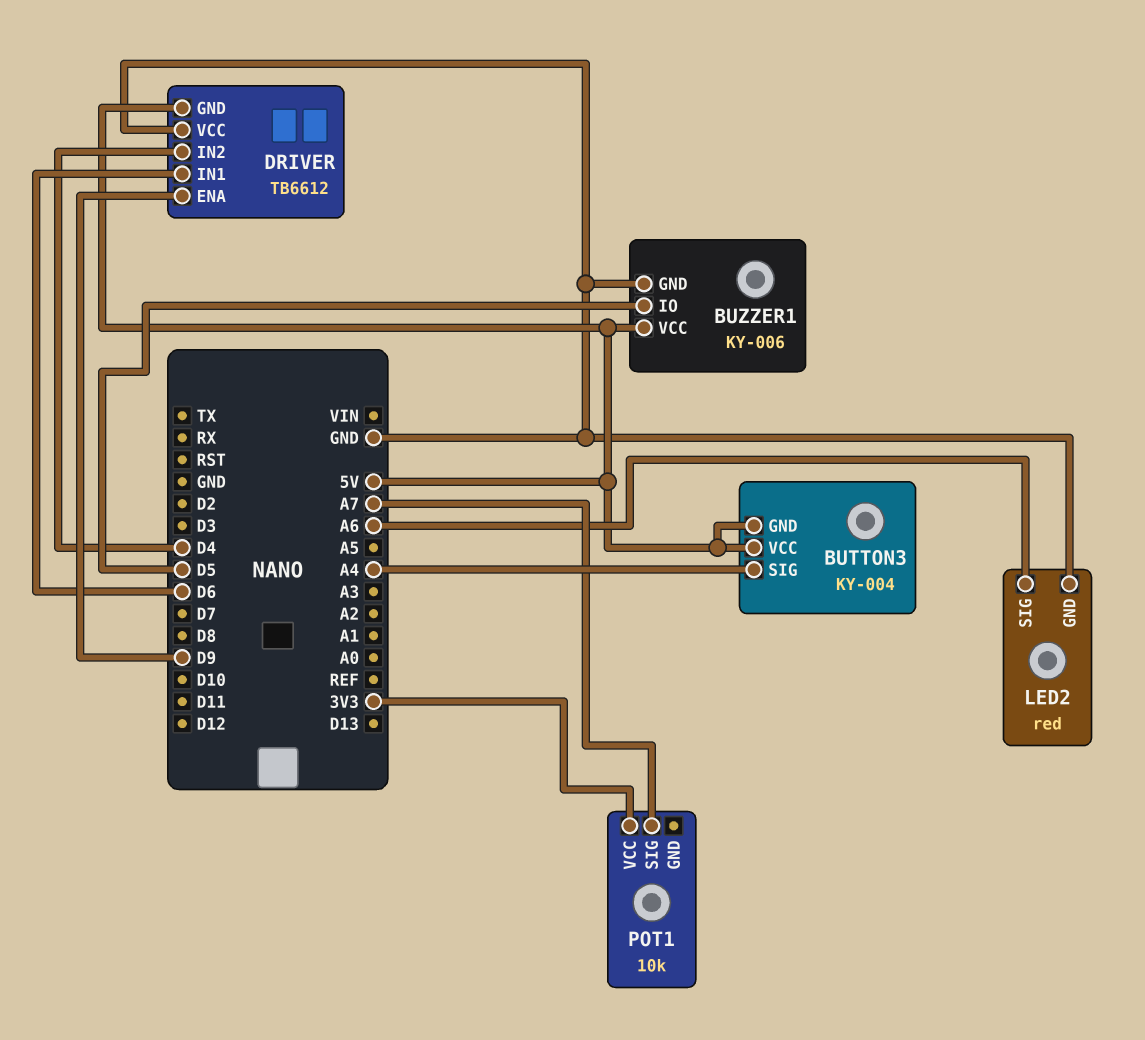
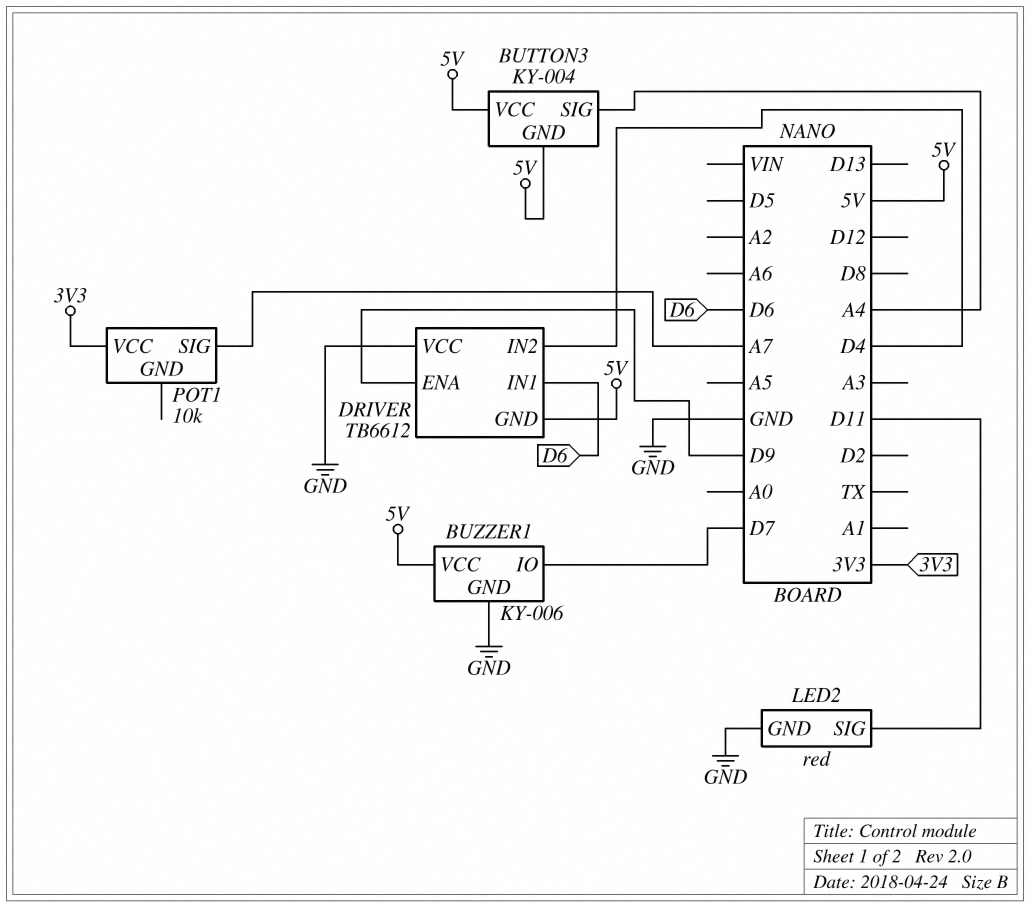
BUZZER1 pin IO: D5 -> D7
LED2 pin SIG: A6 -> D11

